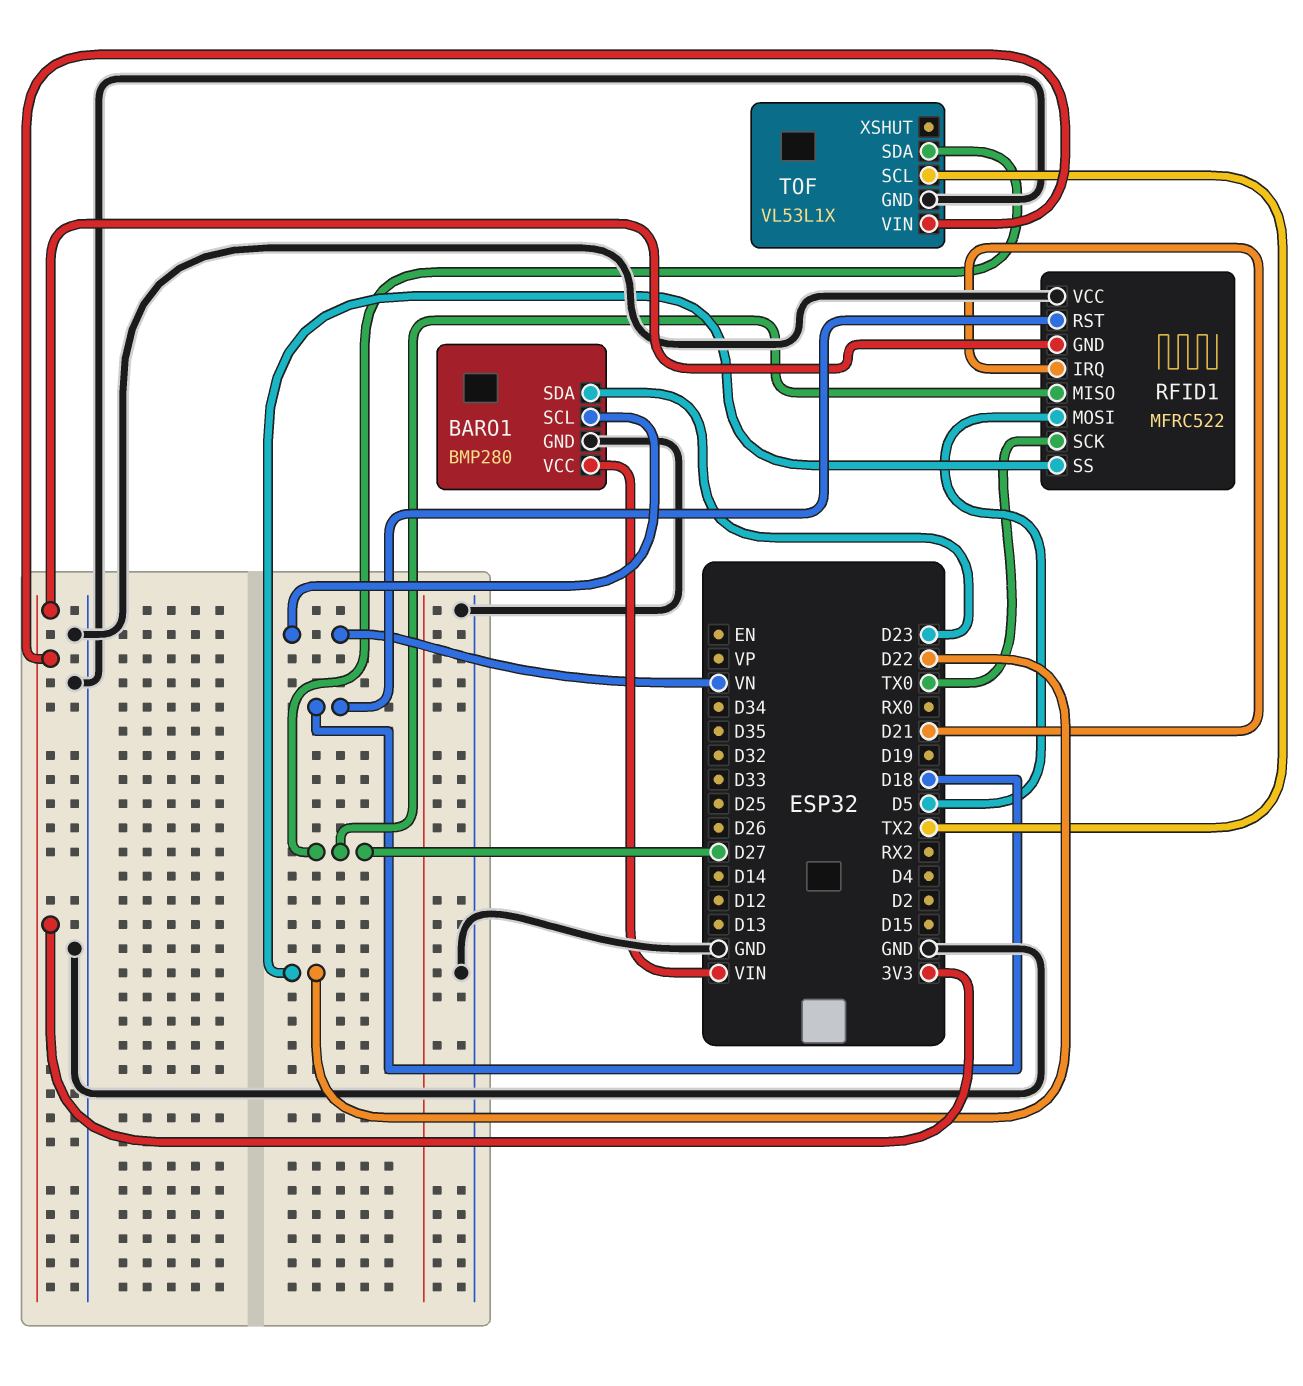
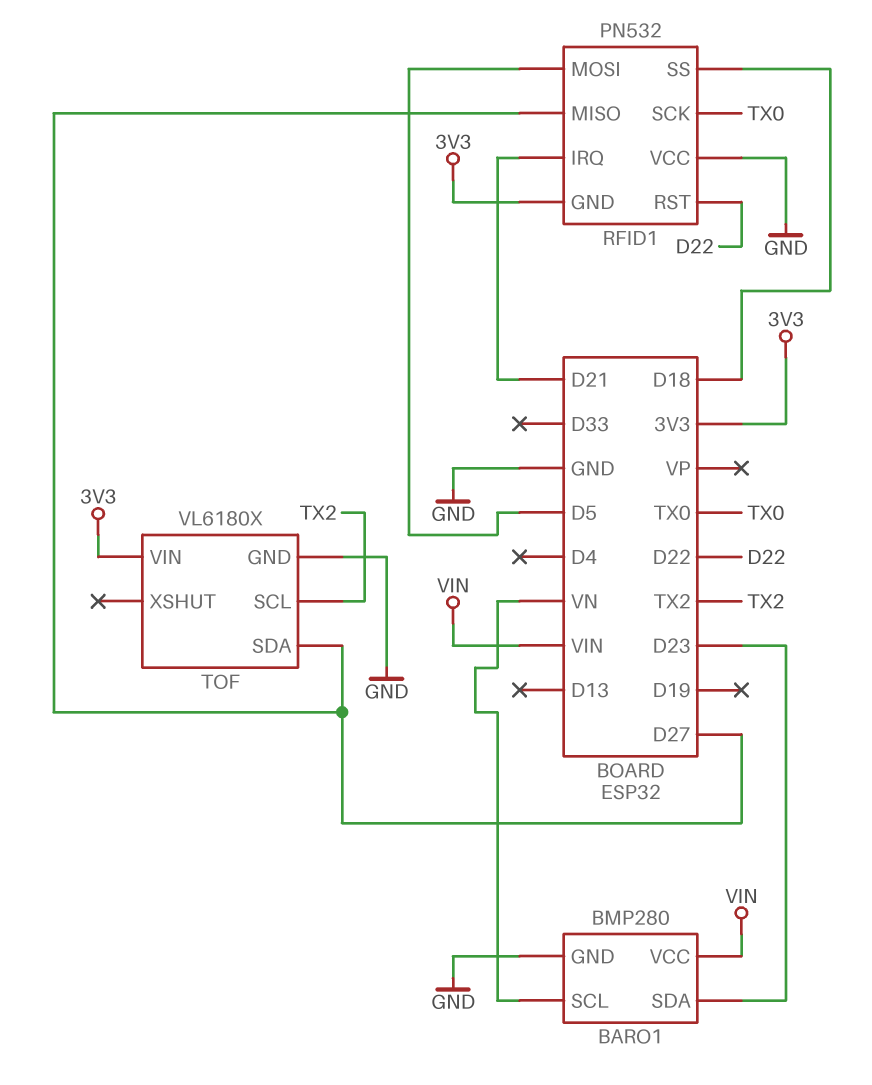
RFID1: MFRC522 -> PN532
RFID1 pin RST: D18 -> D22
RFID1 pin SS: D22 -> D18
TOF: VL53L1X -> VL6180X

